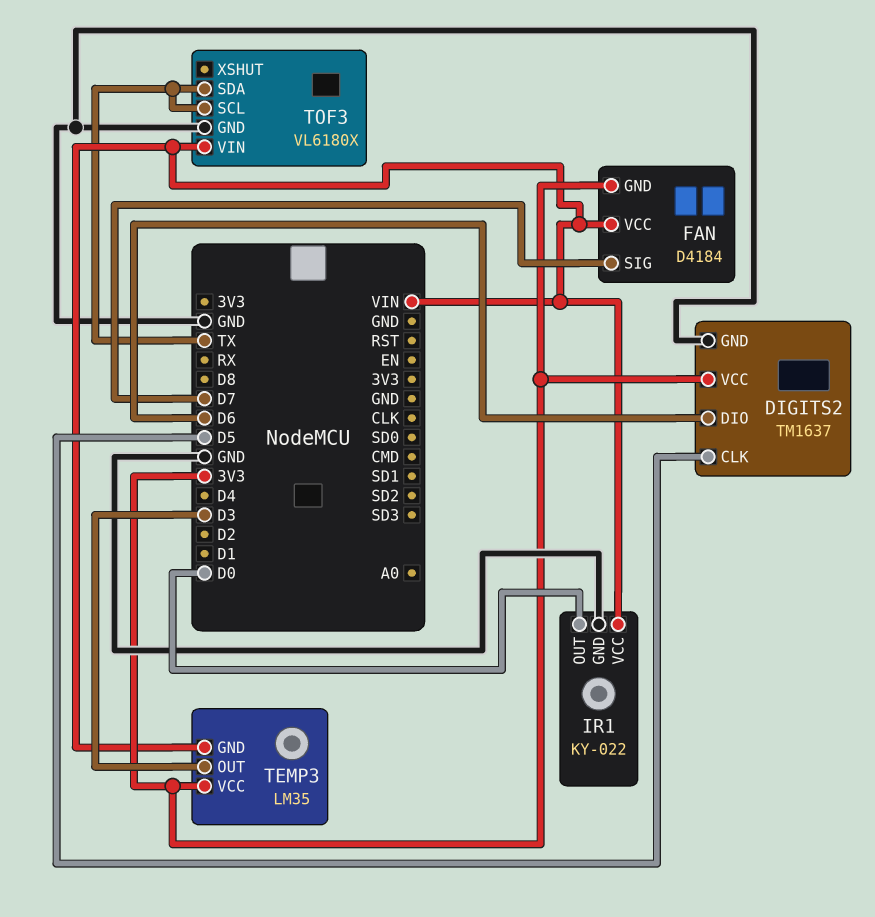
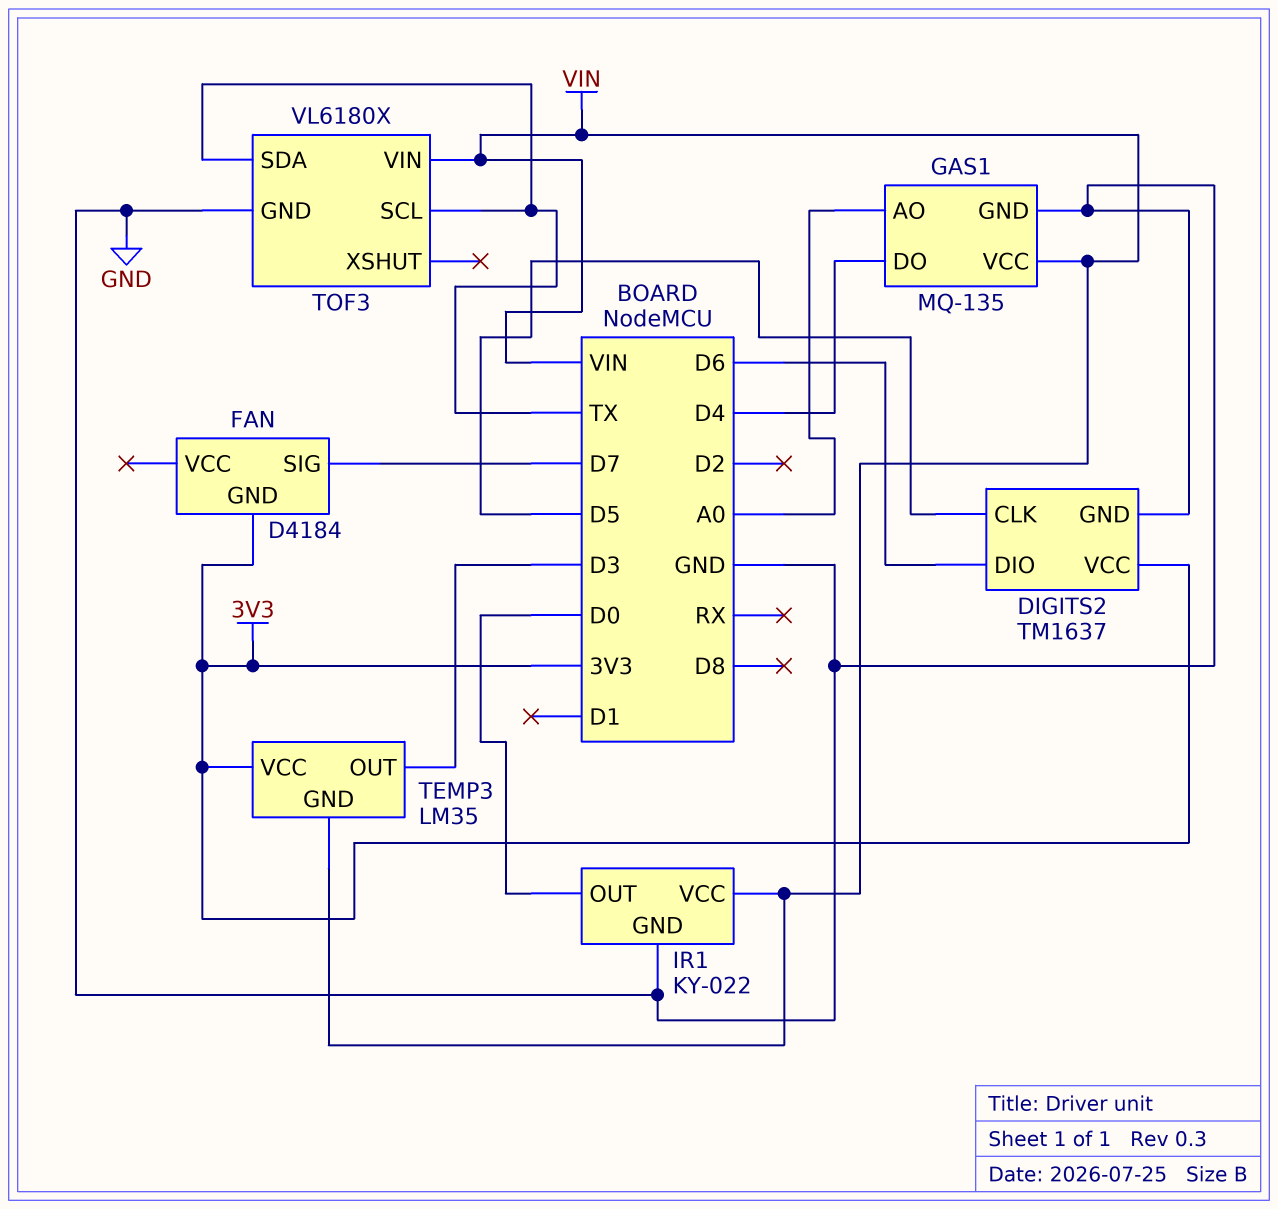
FAN pin VCC: VIN -> none
GAS1: none -> MQ-135
GAS1 pin AO: none -> A0
GAS1 pin DO: none -> D4
GAS1 pin GND: none -> GND
GAS1 pin VCC: none -> VIN

